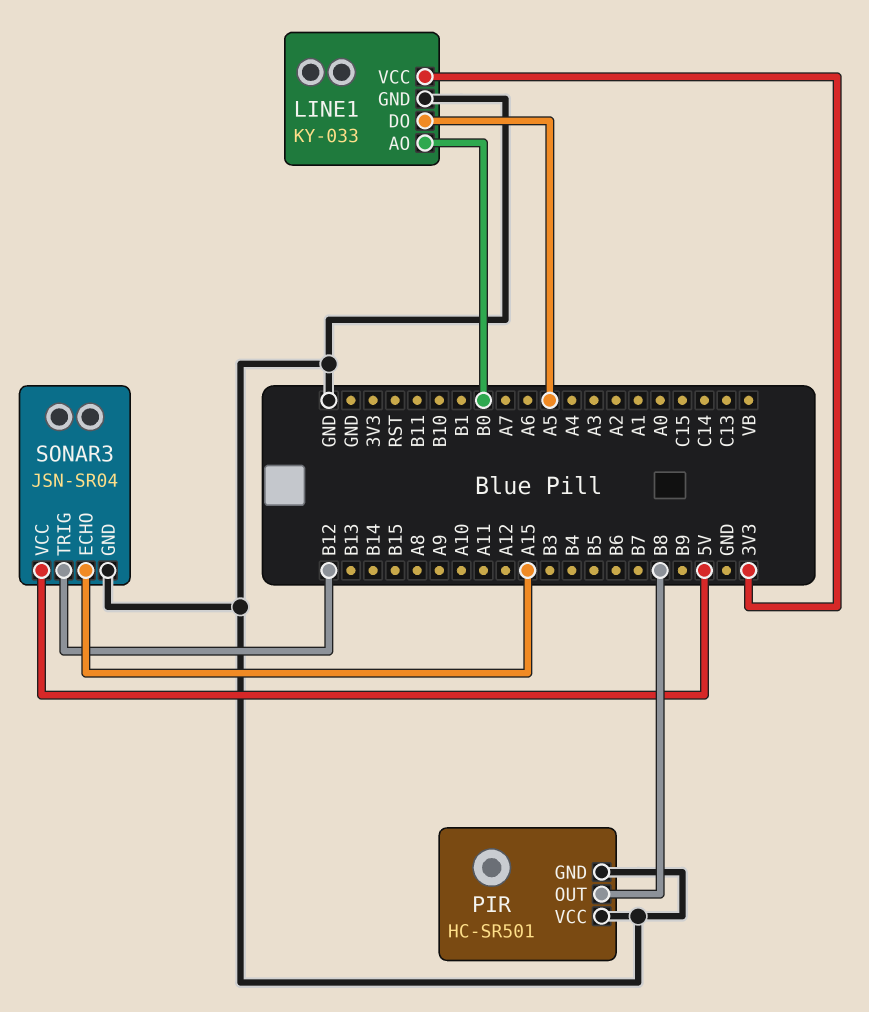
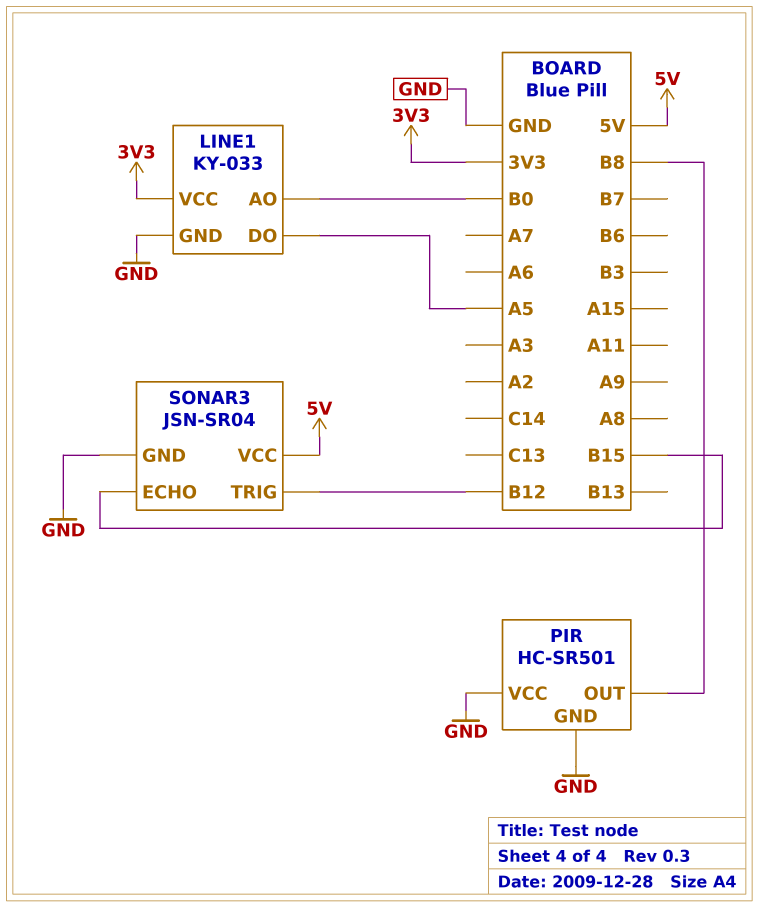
SONAR3 pin ECHO: A15 -> B15

